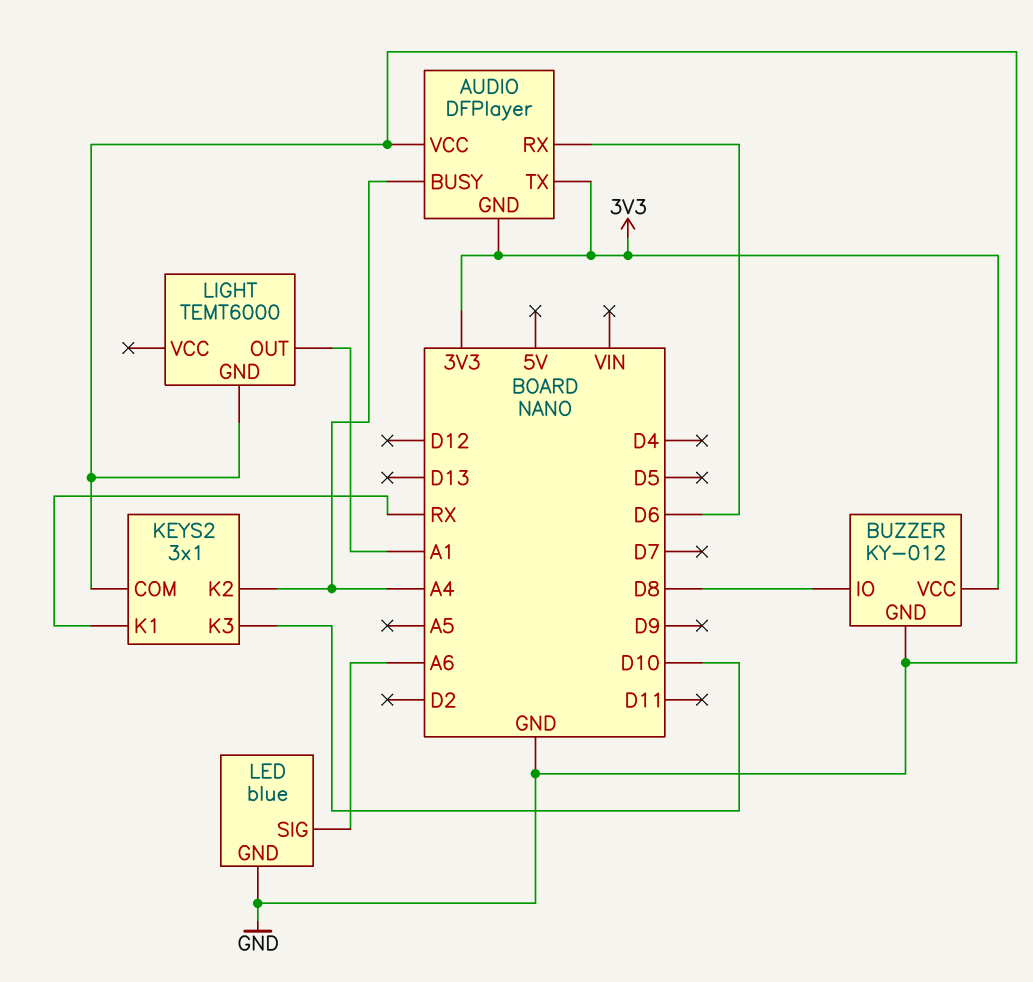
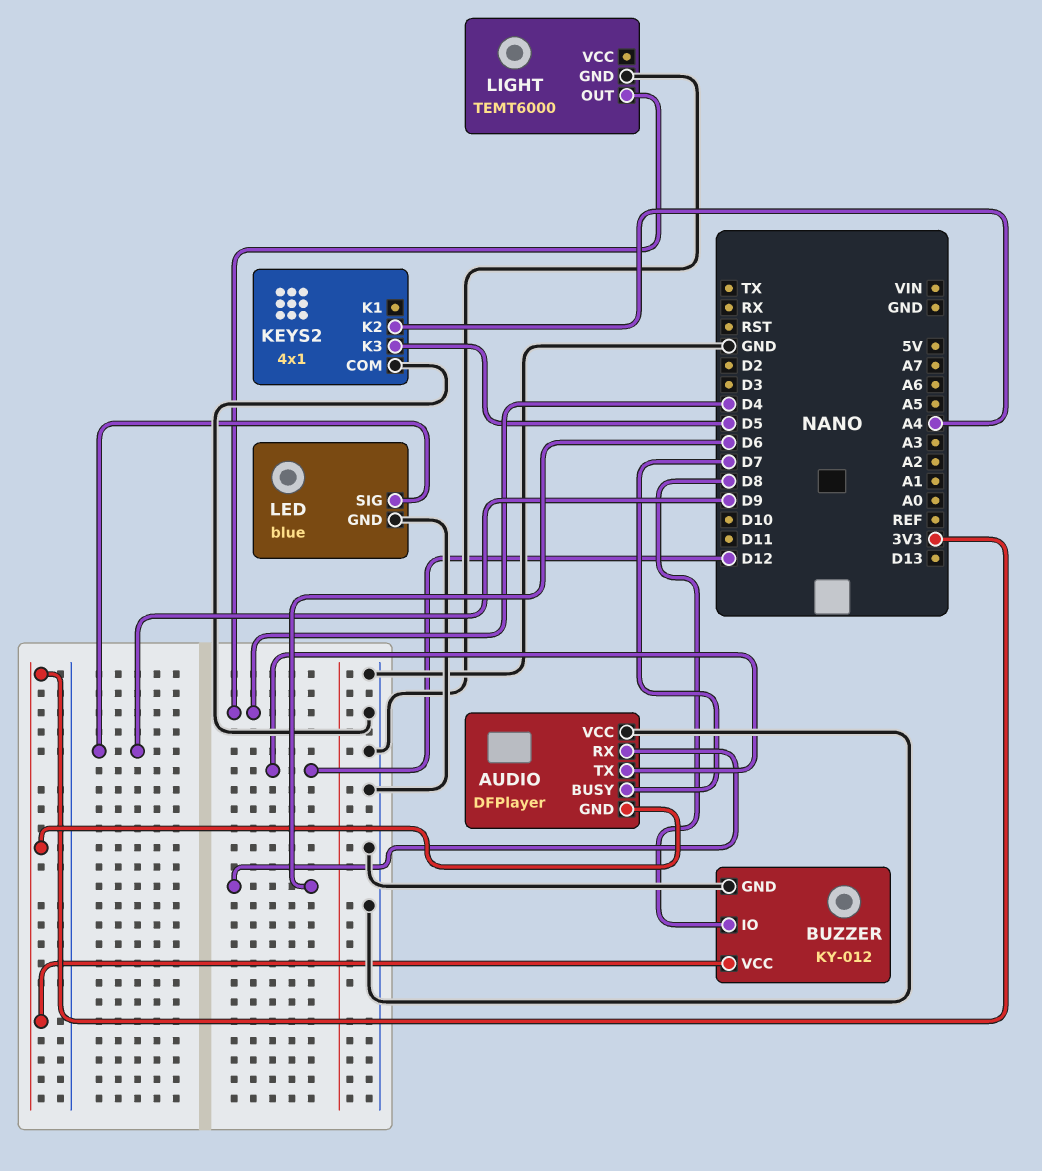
AUDIO pin BUSY: A4 -> D7
AUDIO pin TX: 3V3 -> D12
KEYS2: 3x1 -> 4x1
KEYS2 pin K1: RX -> none
KEYS2 pin K3: D10 -> D5
LED pin SIG: A6 -> D9
LIGHT pin OUT: A1 -> D4

